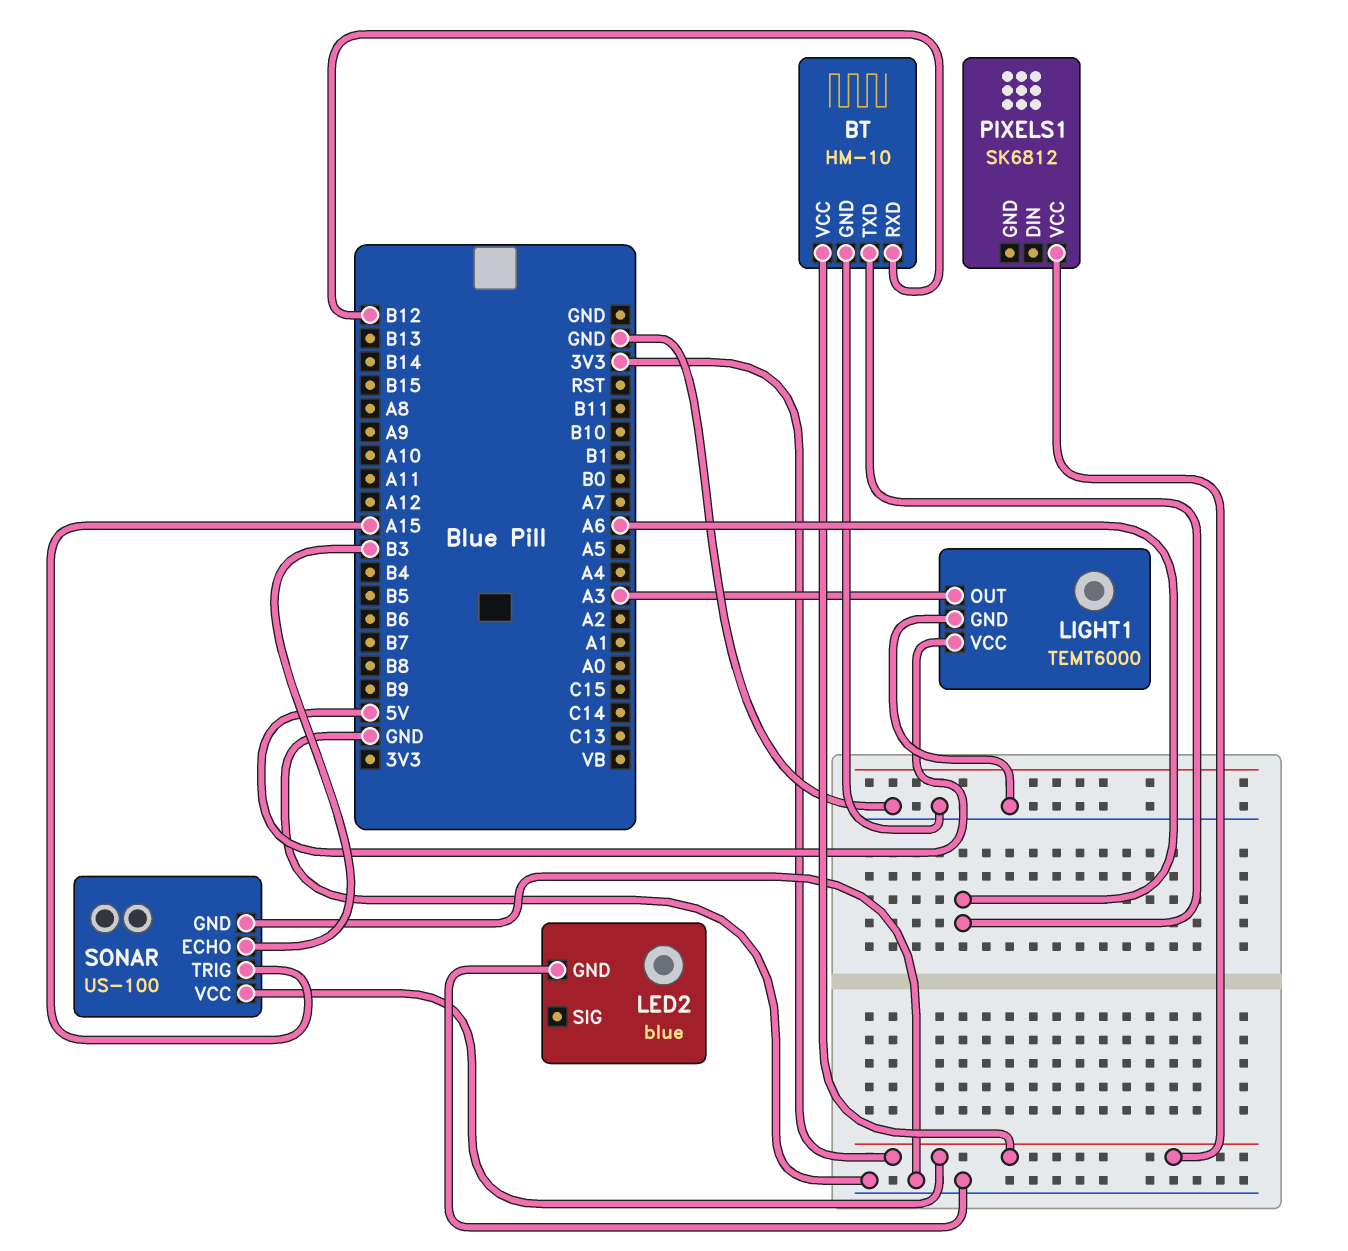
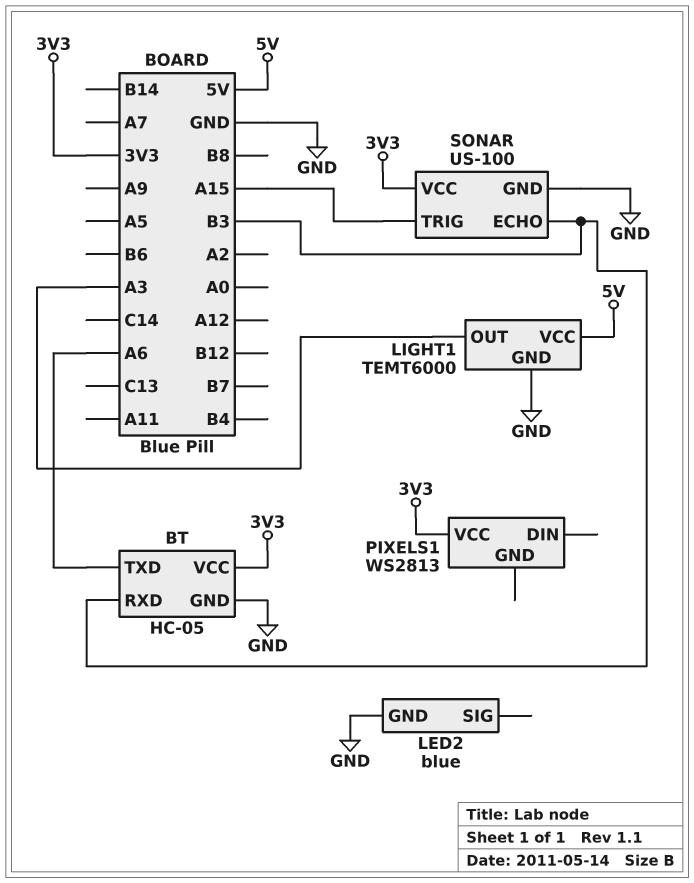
BT: HM-10 -> HC-05
BT pin RXD: B12 -> B3
PIXELS1: SK6812 -> WS2813

